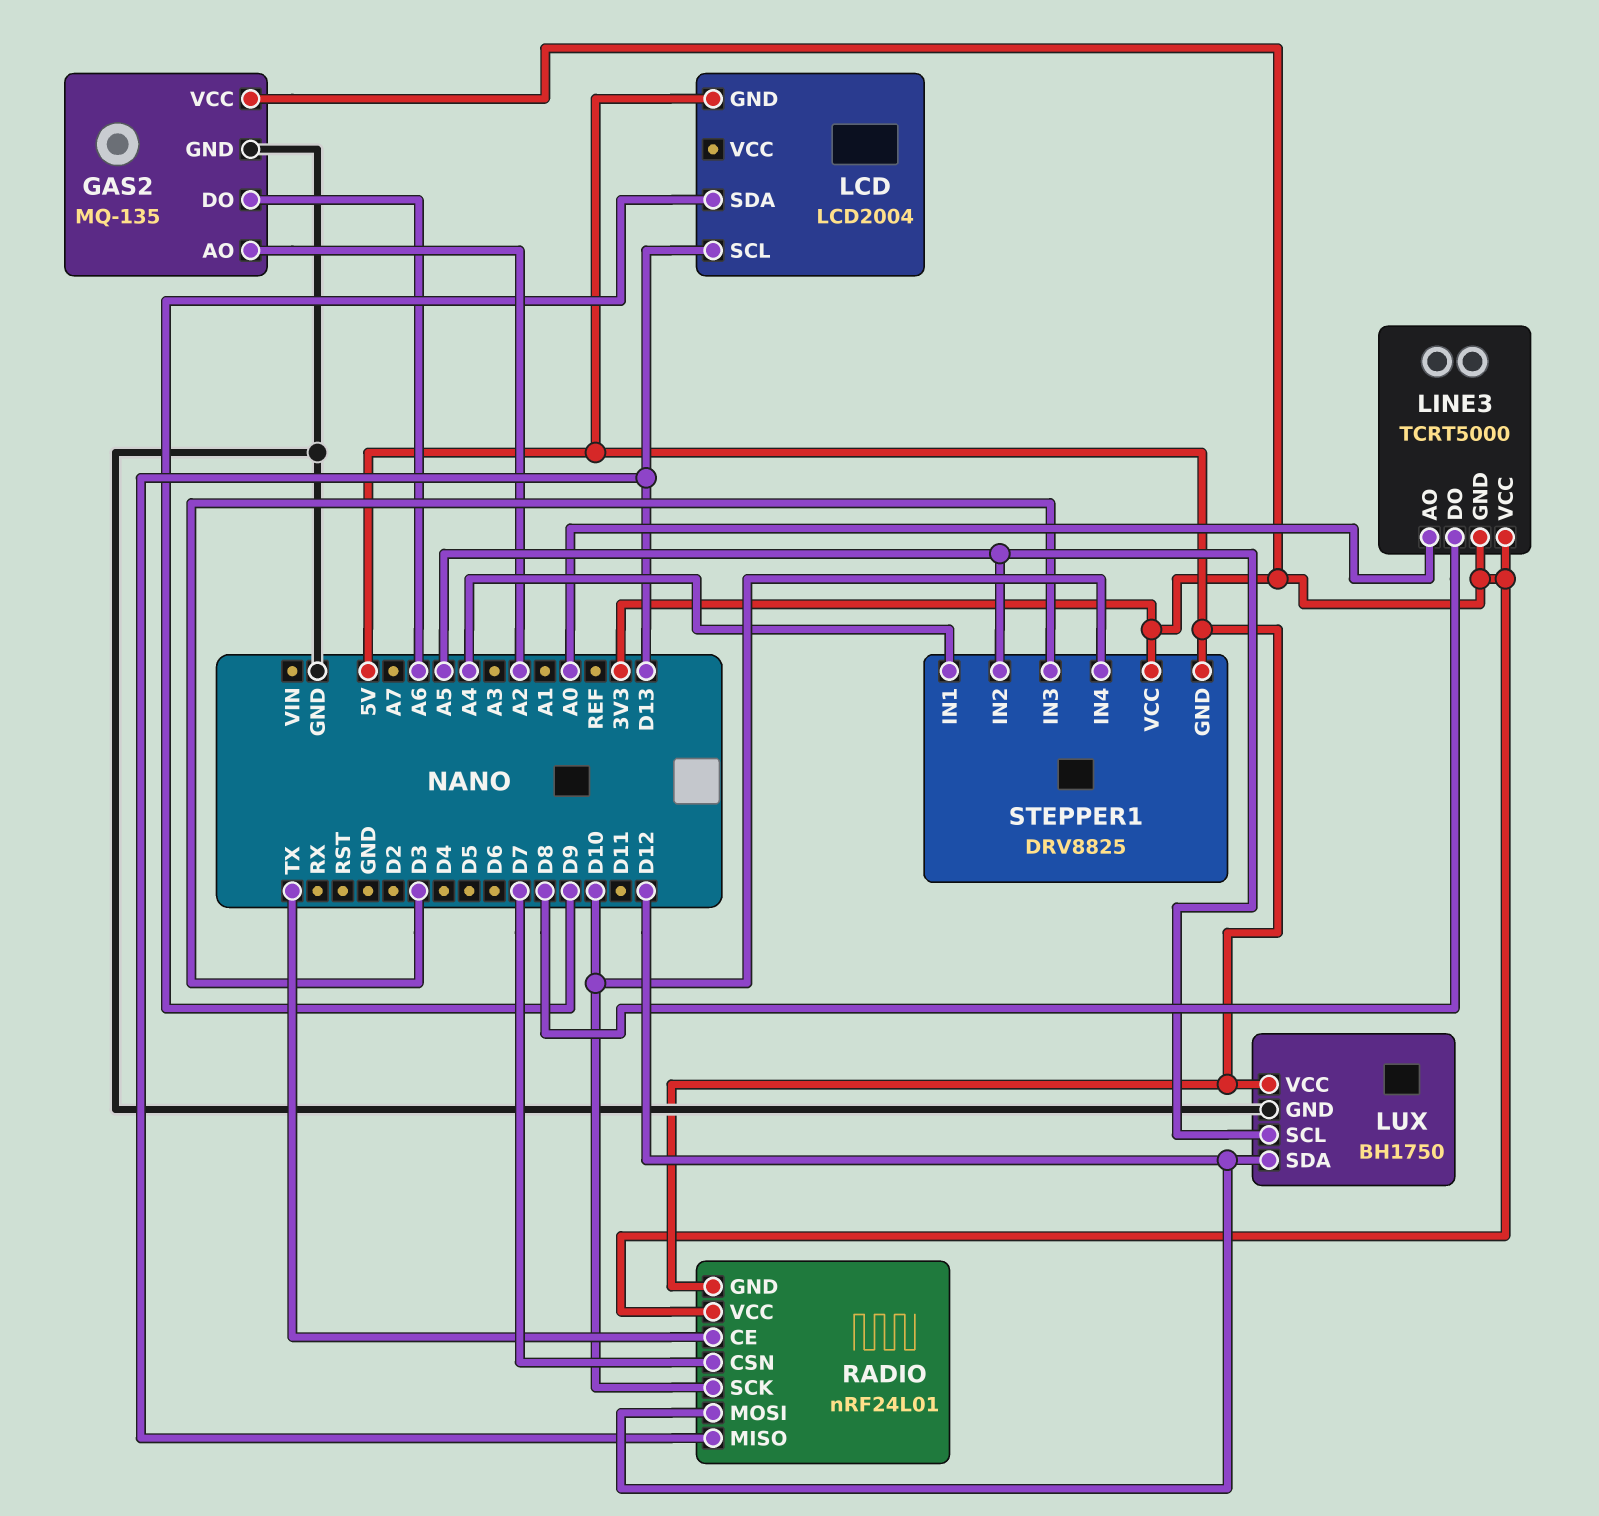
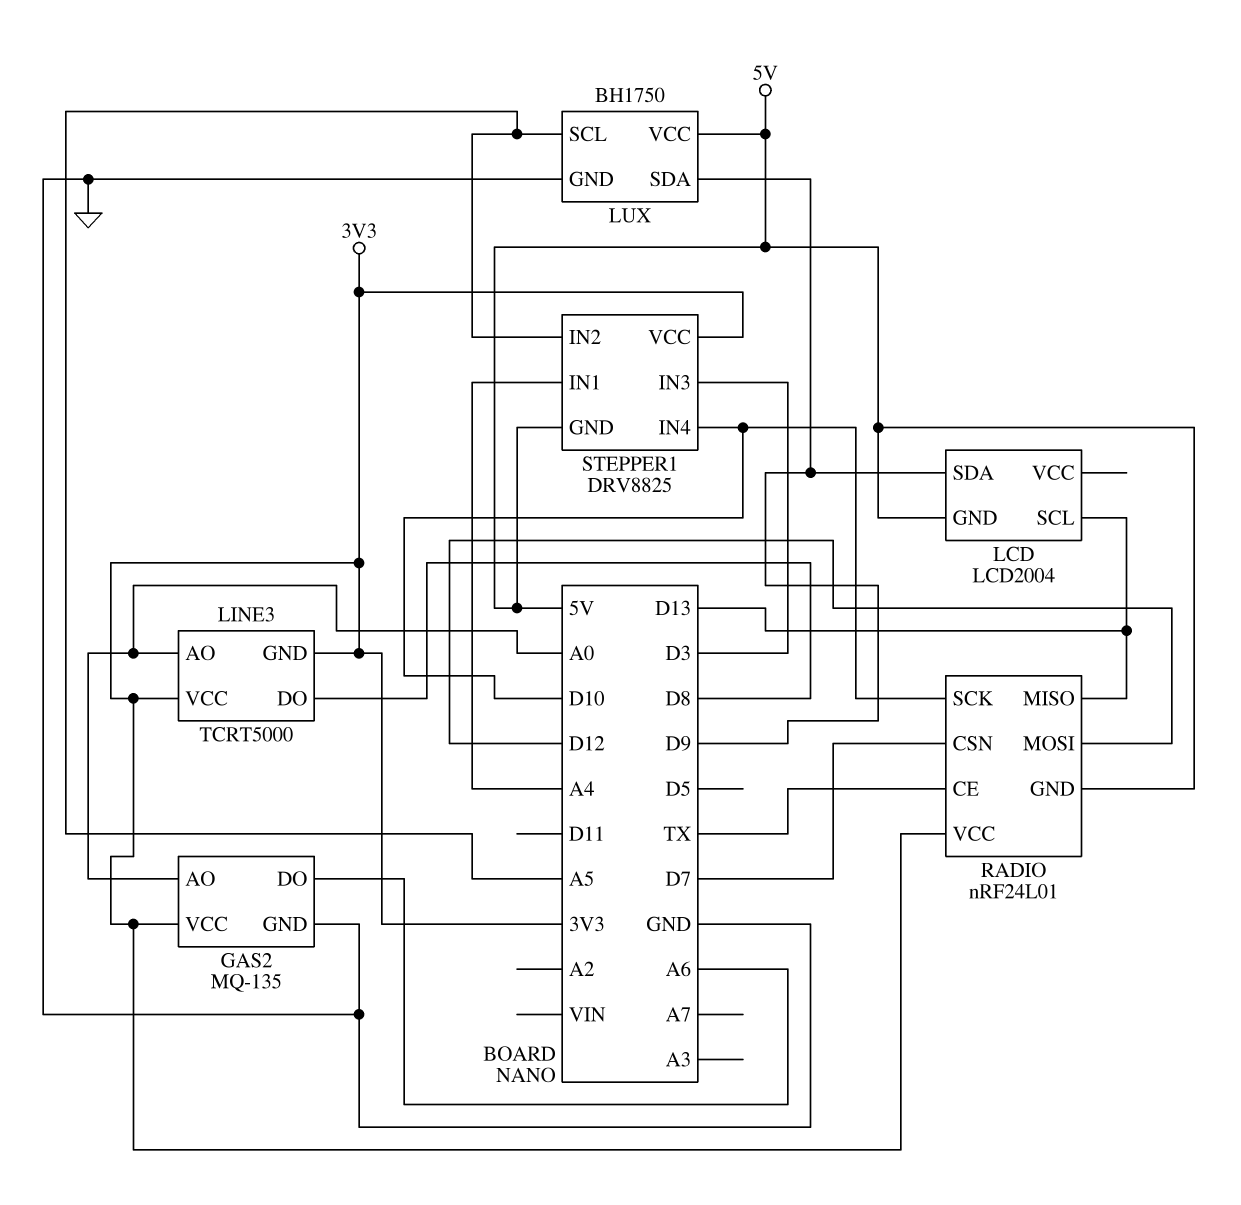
GAS2 pin AO: A2 -> A0
LUX pin SDA: D12 -> D9

